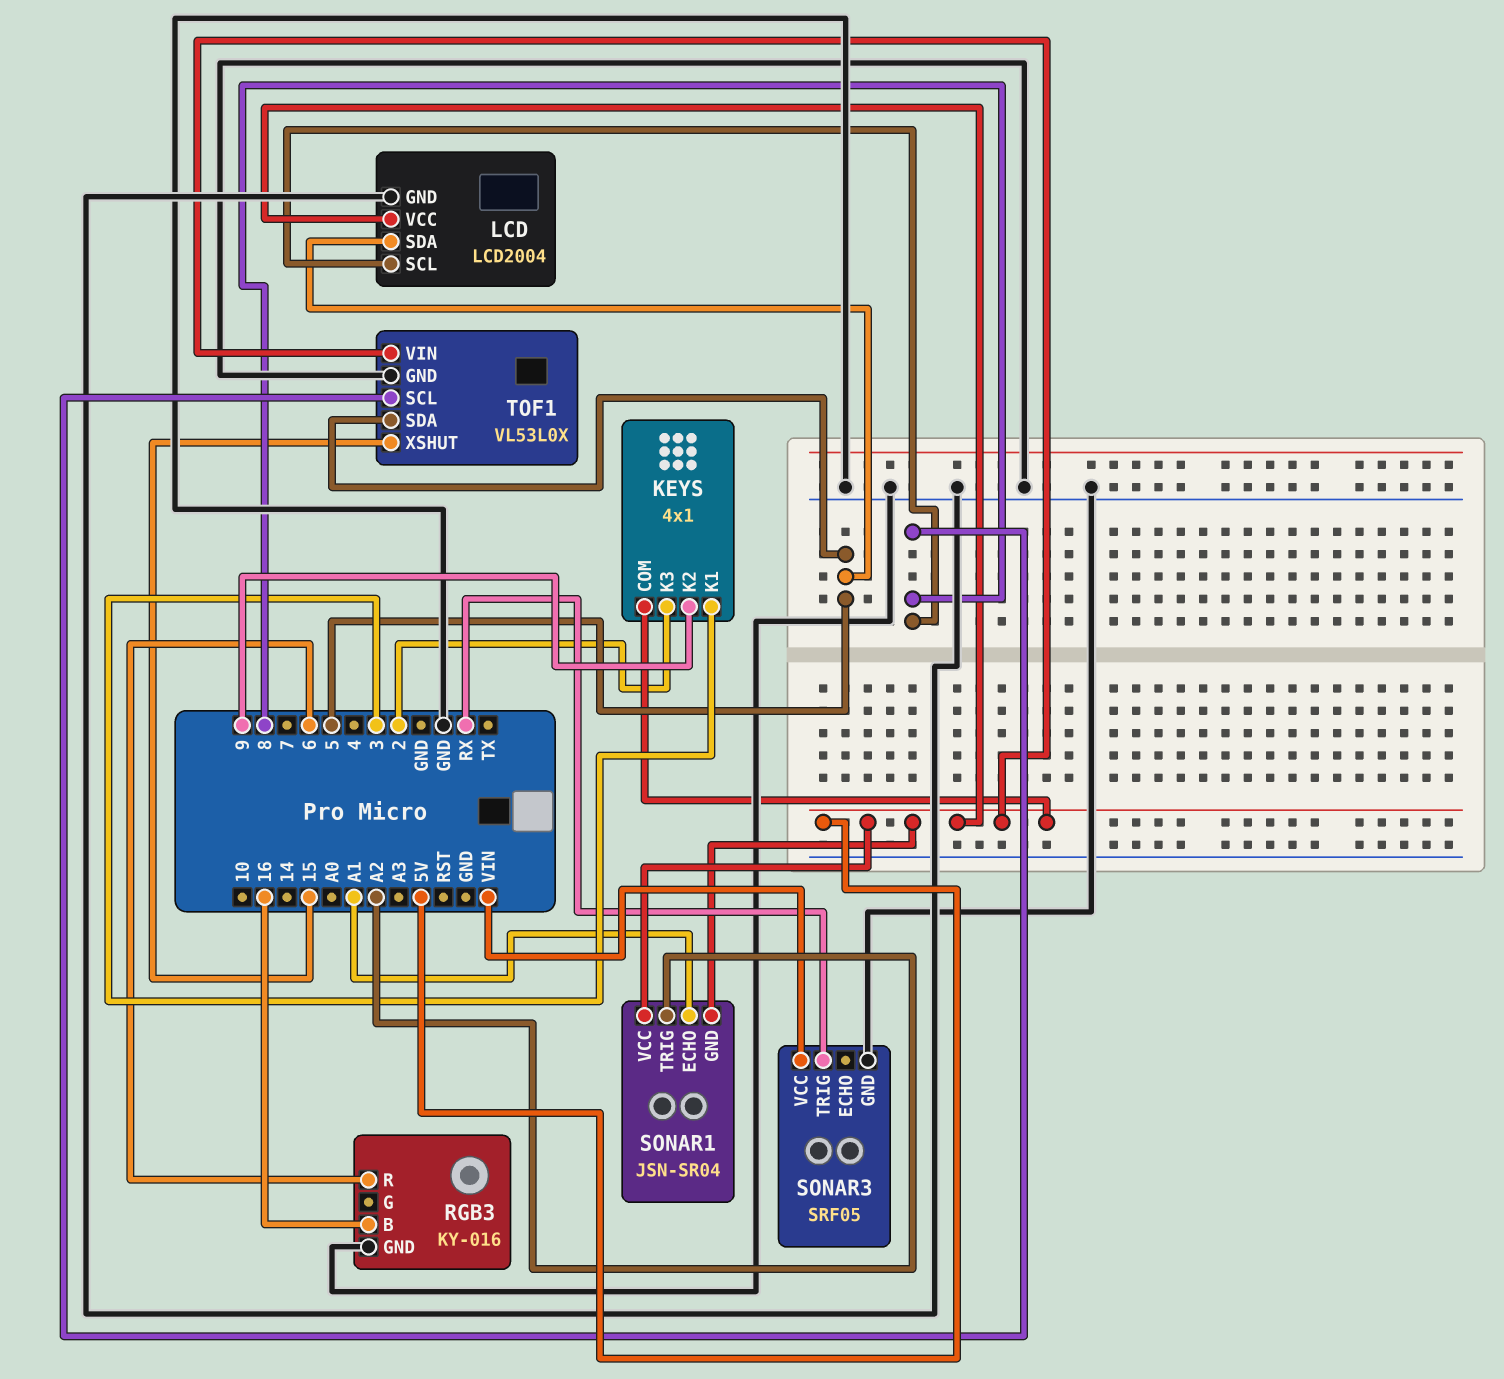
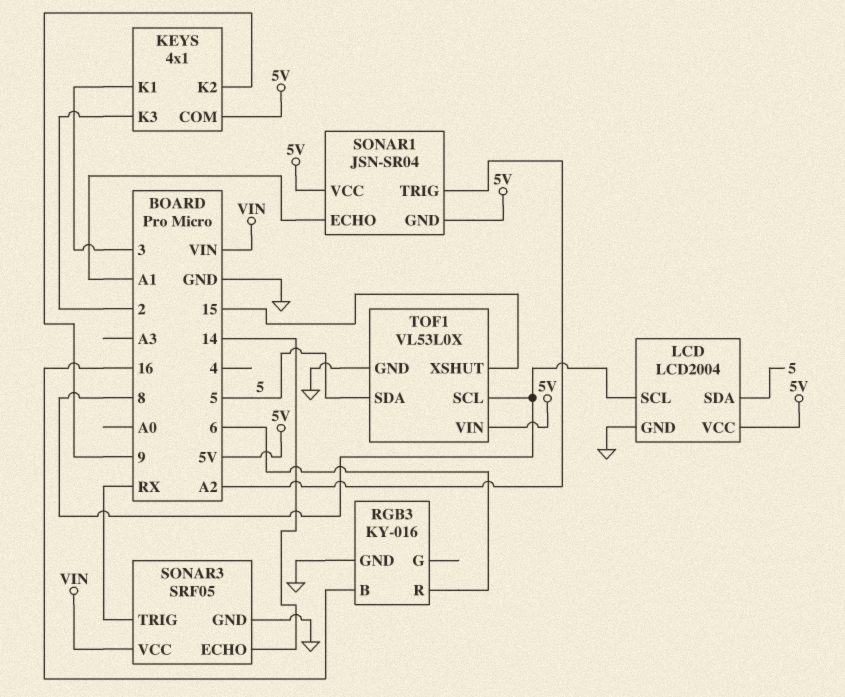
SONAR3 pin ECHO: none -> 14

